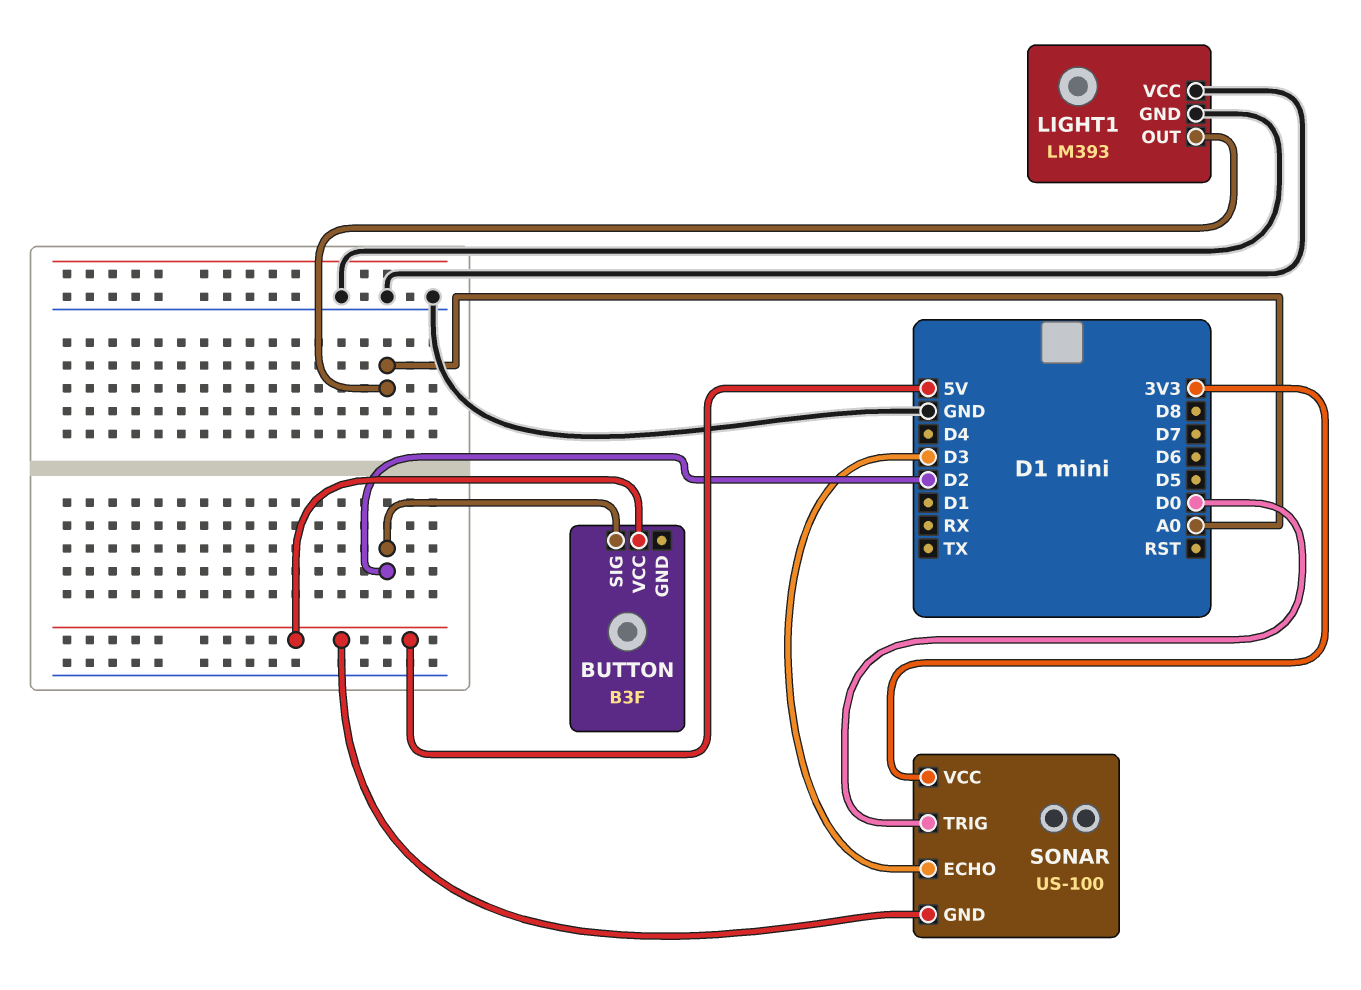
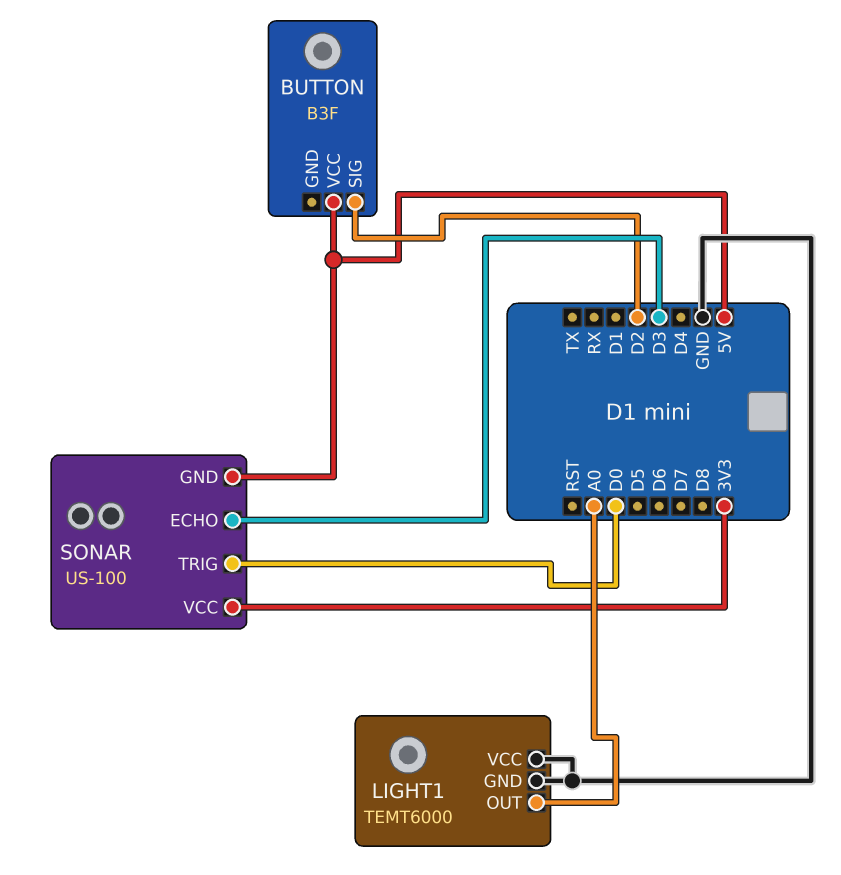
LIGHT1: LM393 -> TEMT6000

